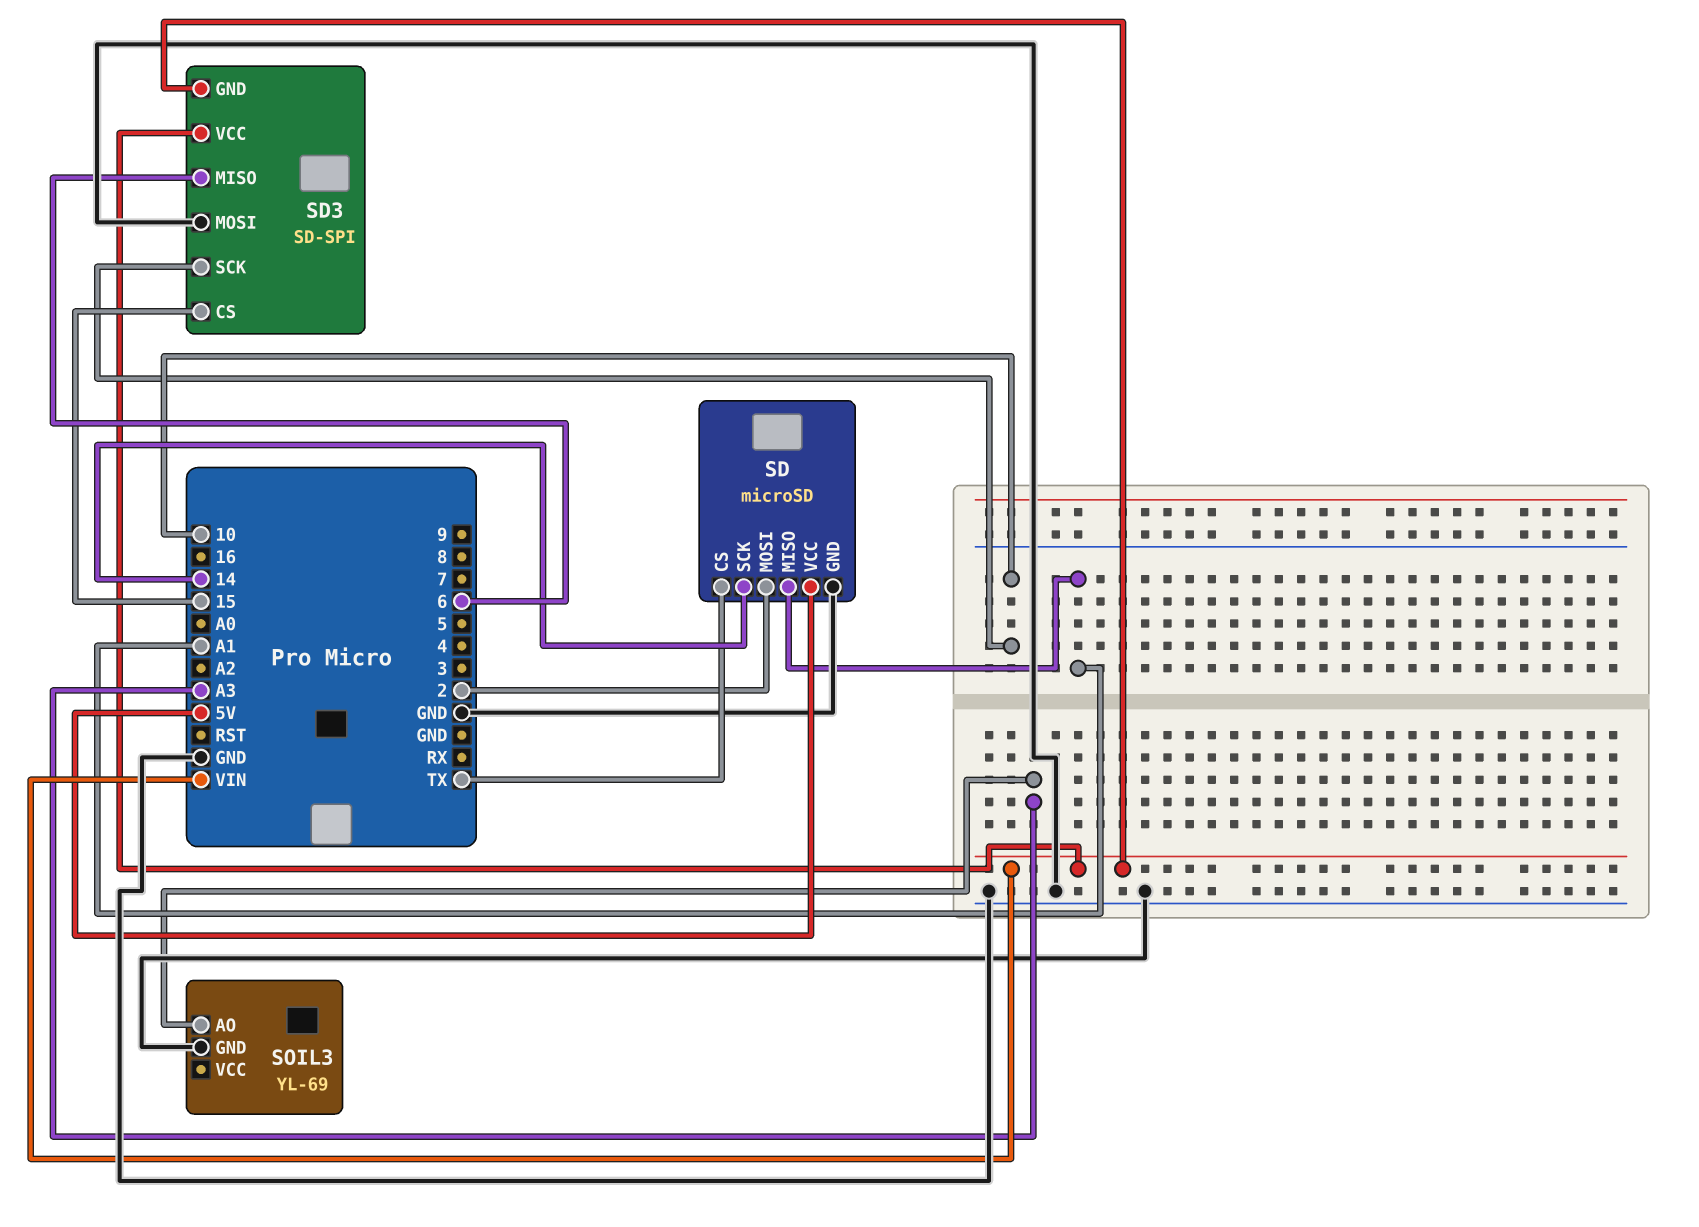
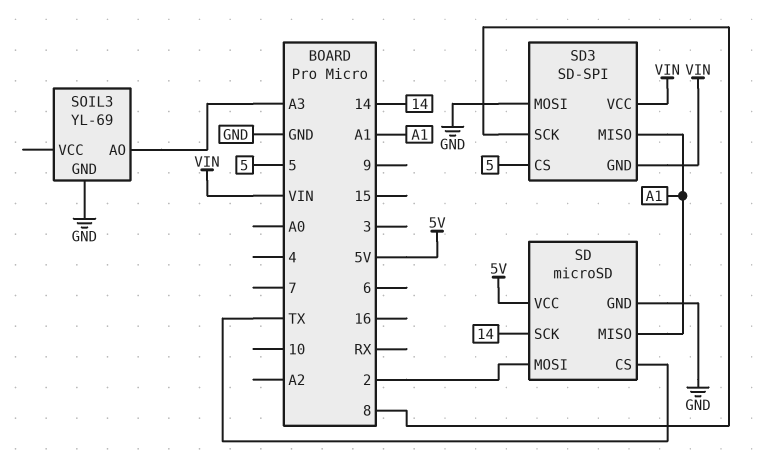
SD3 pin CS: 15 -> 5
SD3 pin MISO: 6 -> A1
SD3 pin SCK: 10 -> 8

